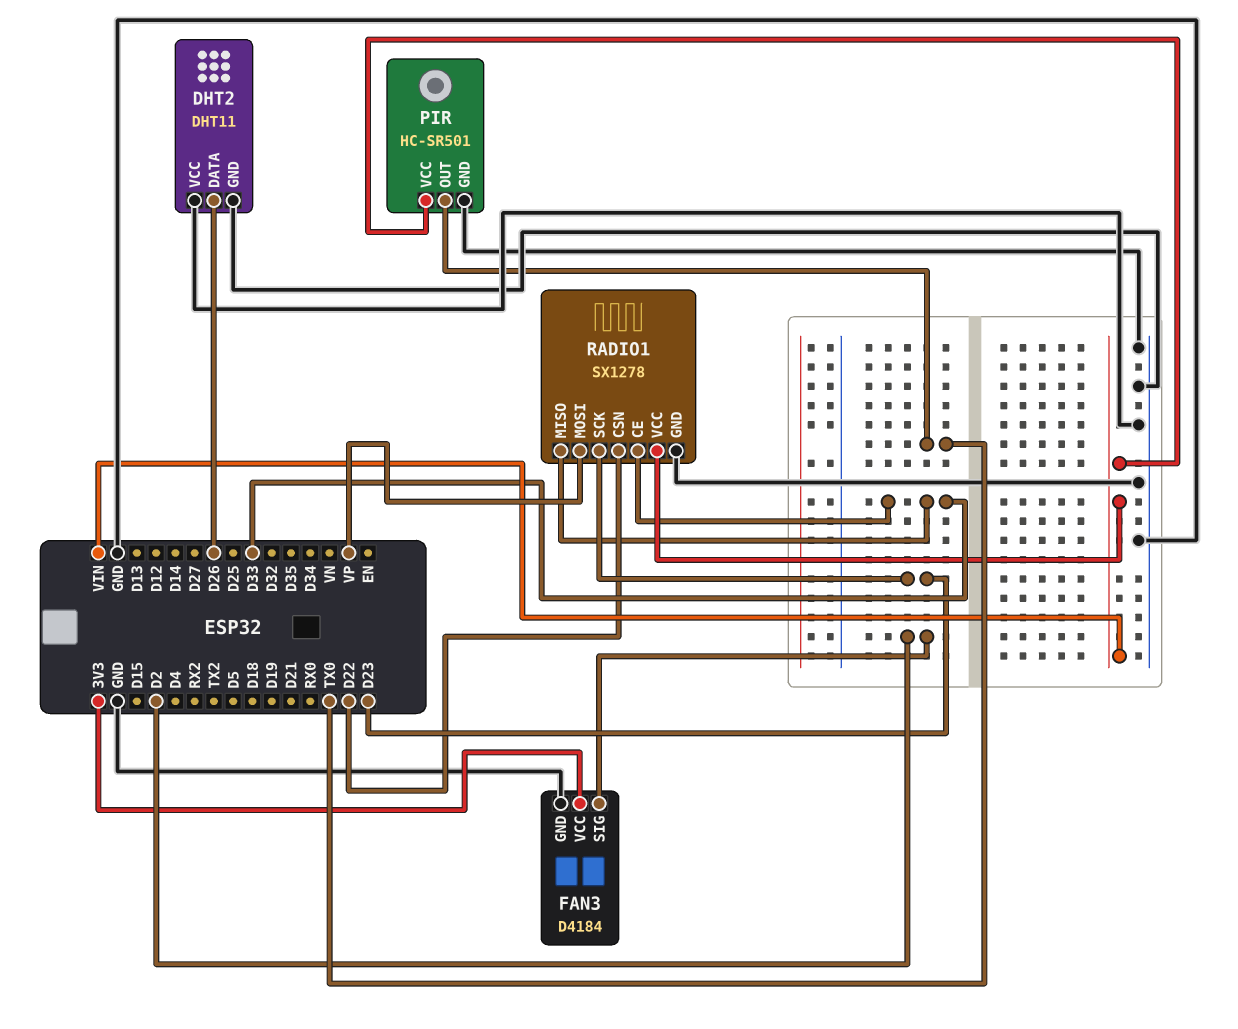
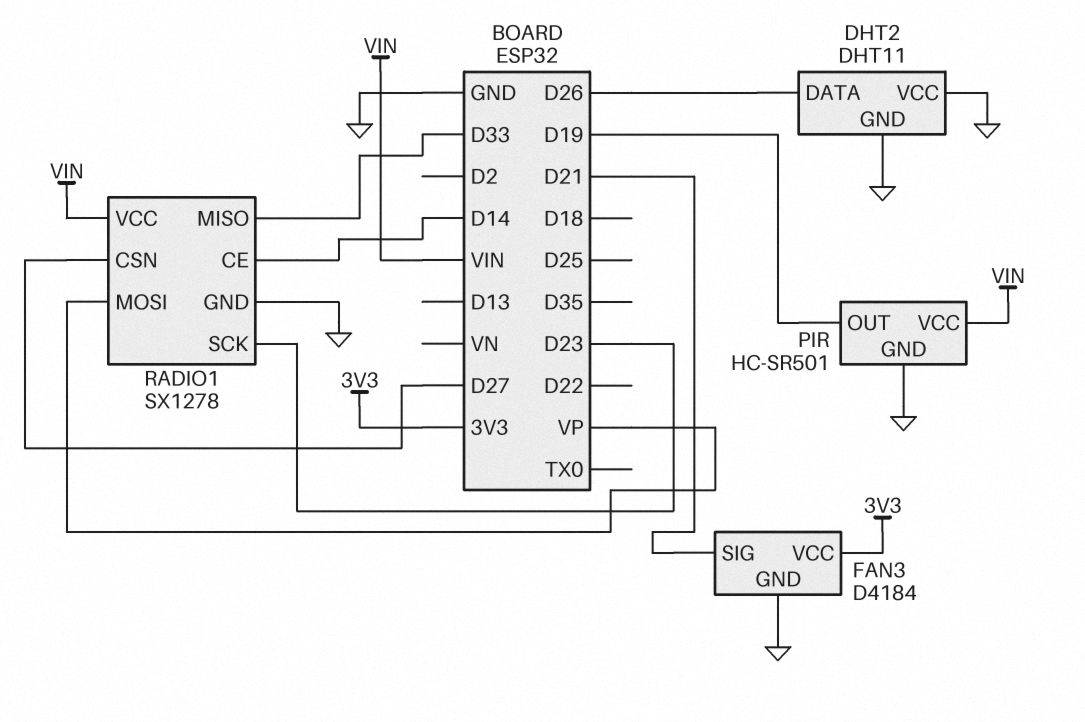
FAN3 pin SIG: D2 -> D21
PIR pin OUT: TX0 -> D19
RADIO1 pin CE: D33 -> D14
RADIO1 pin CSN: D22 -> D27

